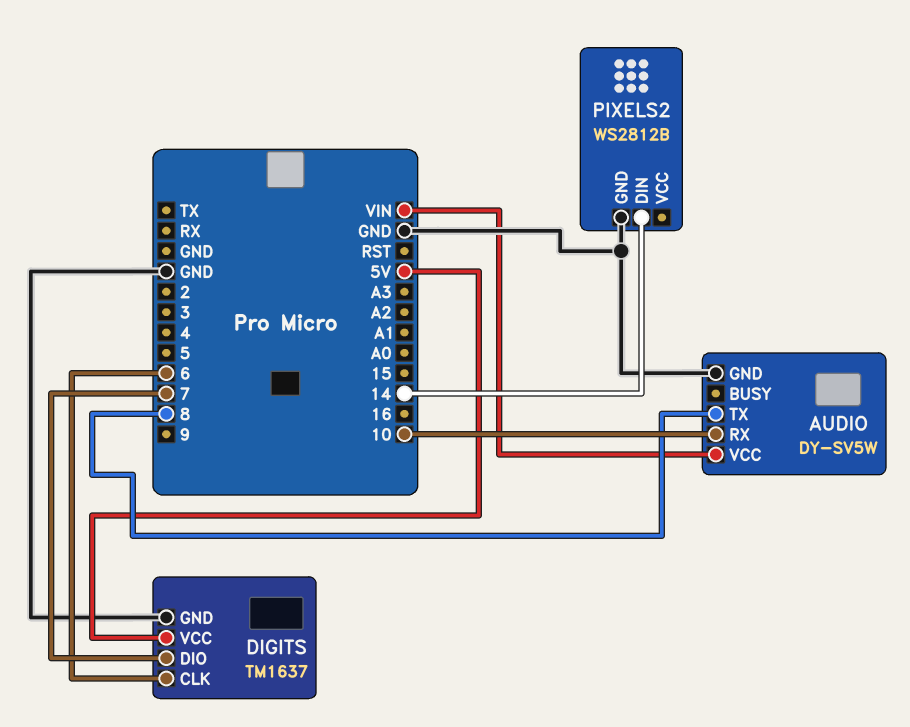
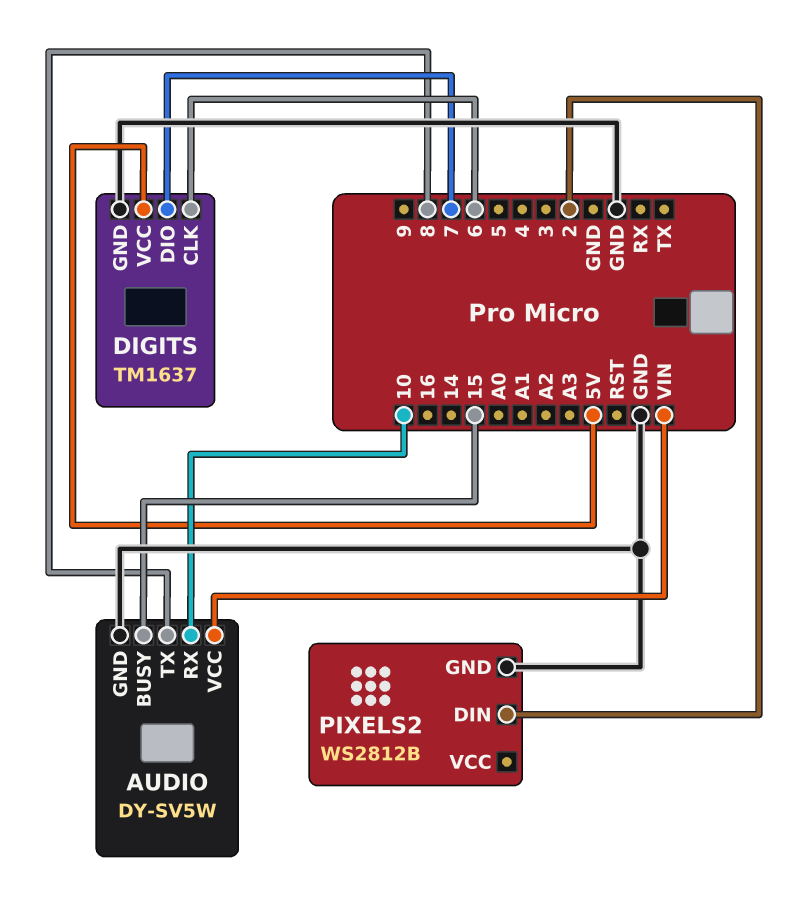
AUDIO pin BUSY: none -> 15
PIXELS2 pin DIN: 14 -> 2

